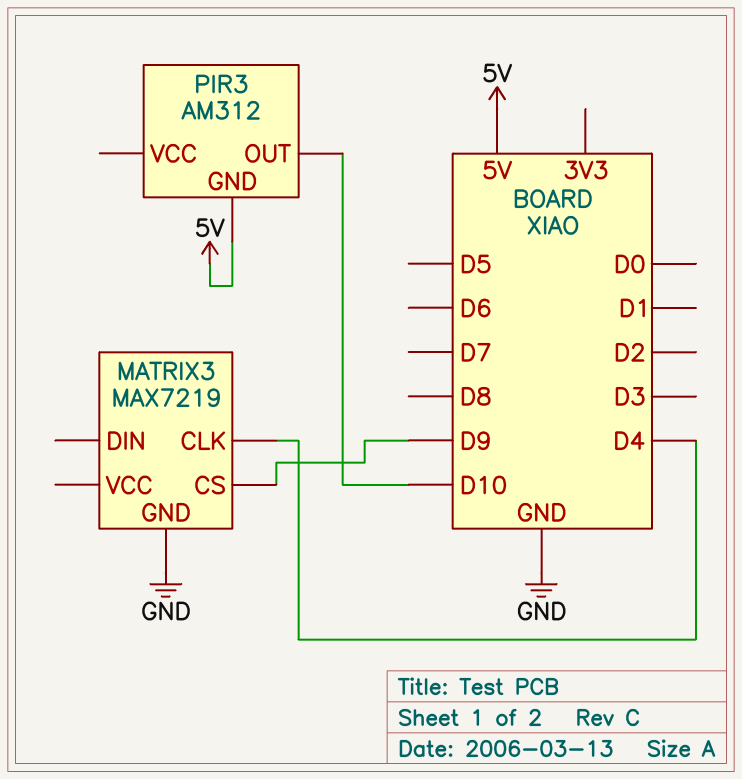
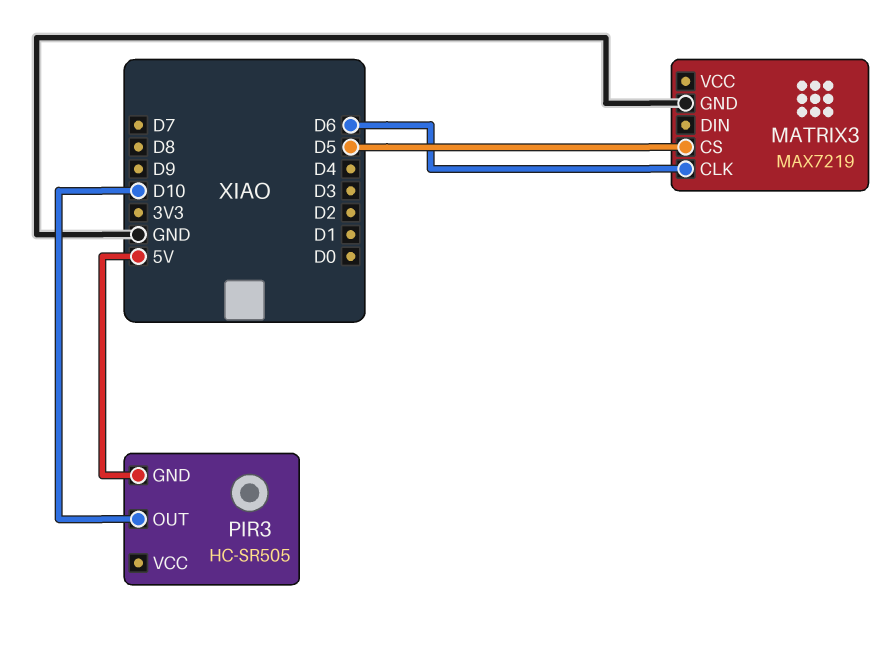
MATRIX3 pin CLK: D4 -> D6
MATRIX3 pin CS: D9 -> D5
PIR3: AM312 -> HC-SR505

